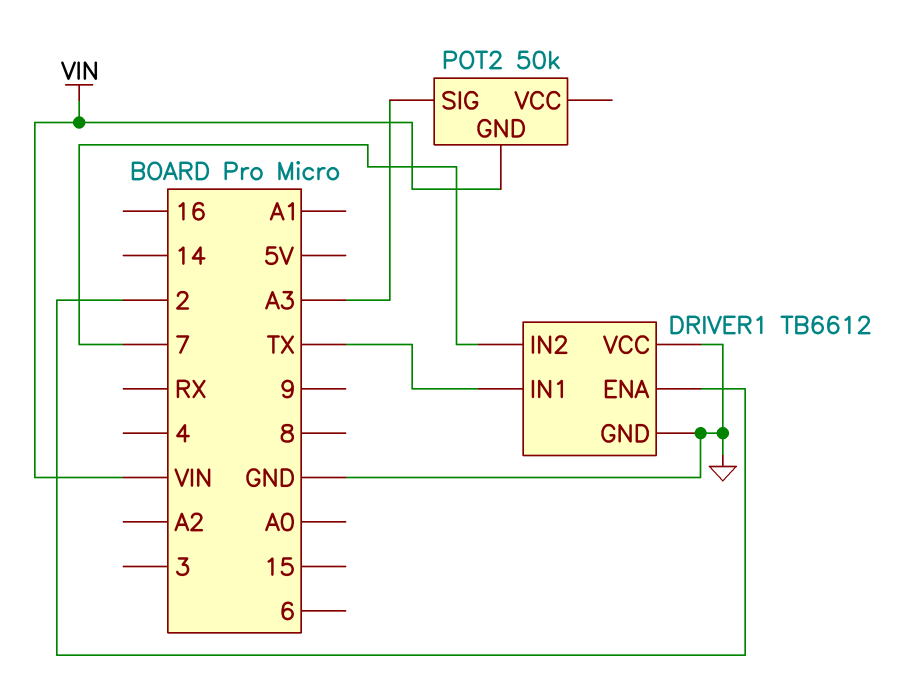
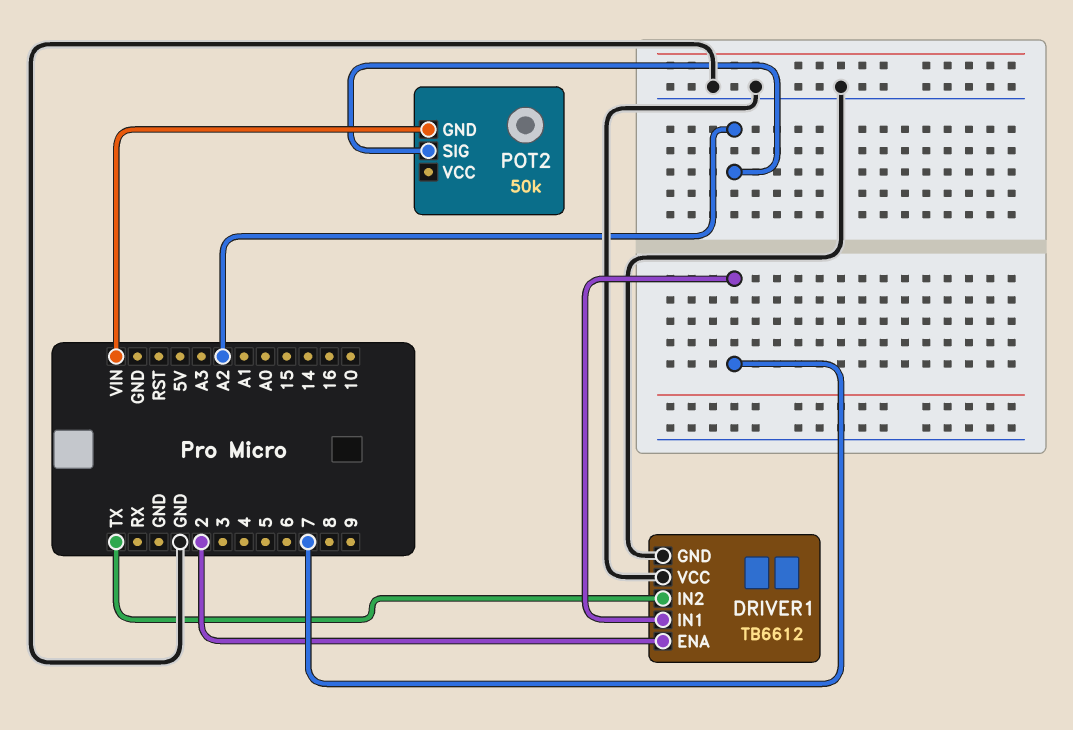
DRIVER1 pin IN1: TX -> 7
DRIVER1 pin IN2: 7 -> TX
POT2 pin SIG: A3 -> A2

